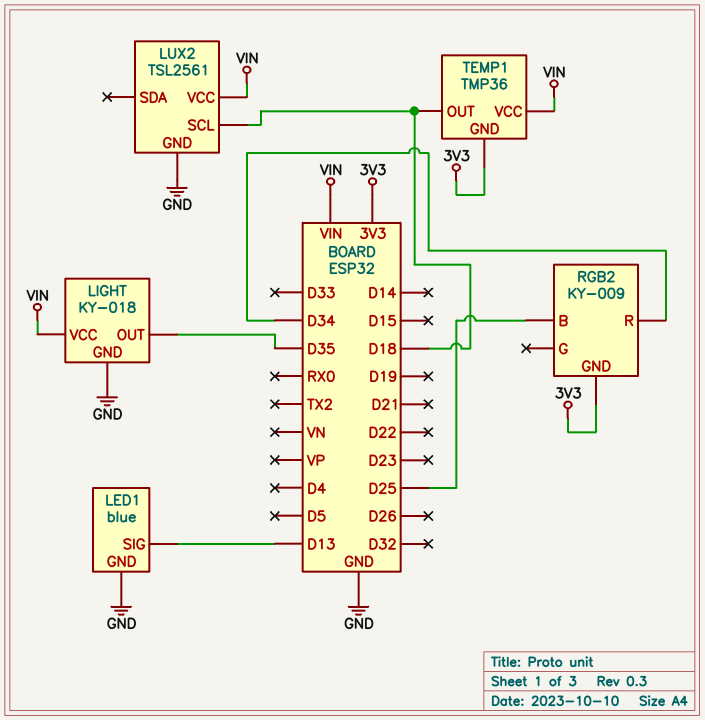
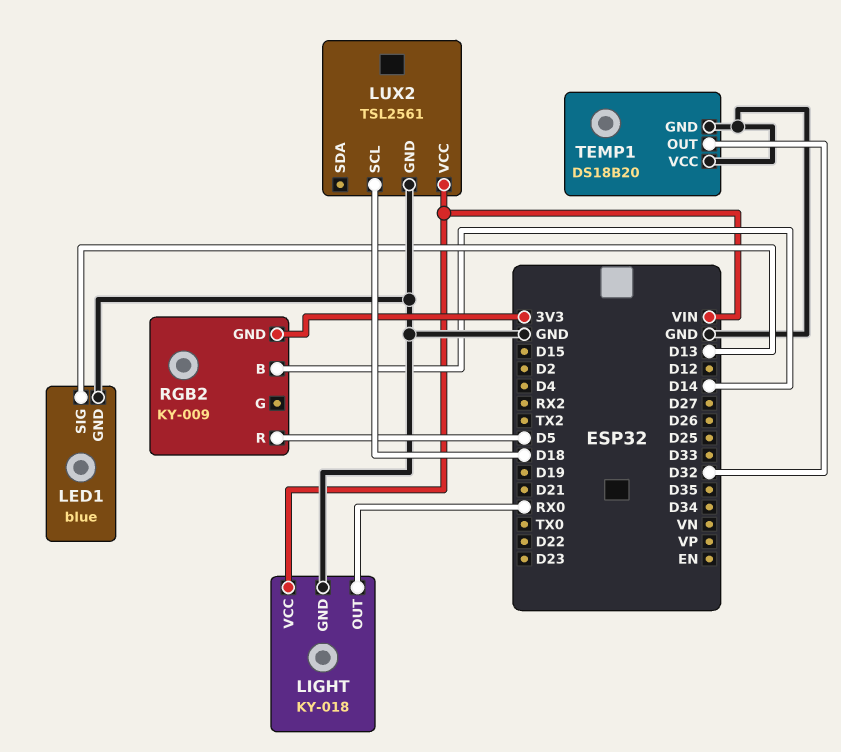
LIGHT pin OUT: D35 -> RX0
RGB2 pin B: D25 -> D14
RGB2 pin R: D34 -> D5
TEMP1: TMP36 -> DS18B20
TEMP1 pin GND: 3V3 -> GND
TEMP1 pin OUT: D18 -> D32
TEMP1 pin VCC: VIN -> GND

